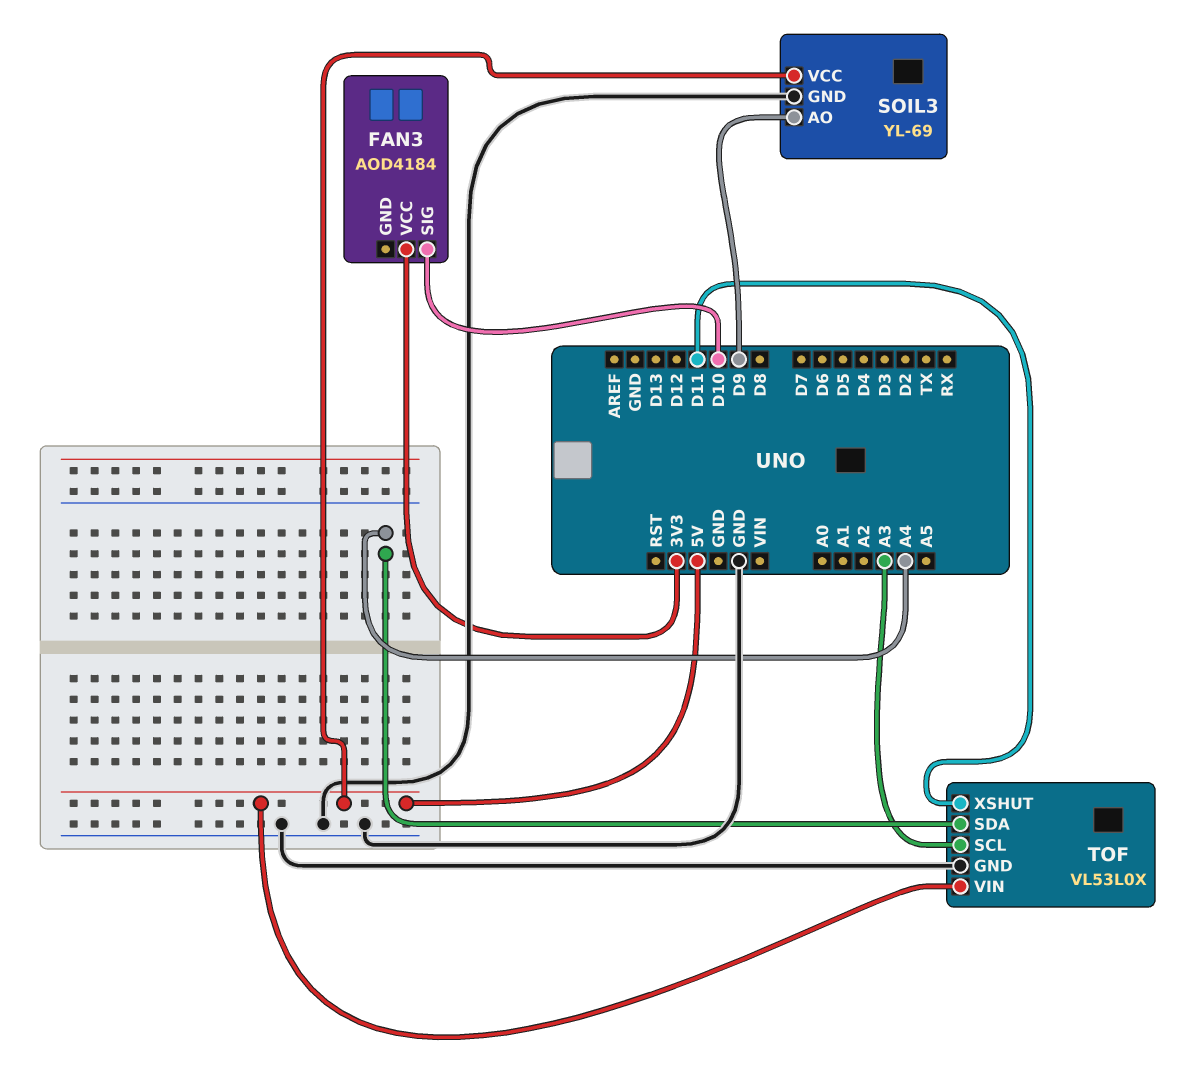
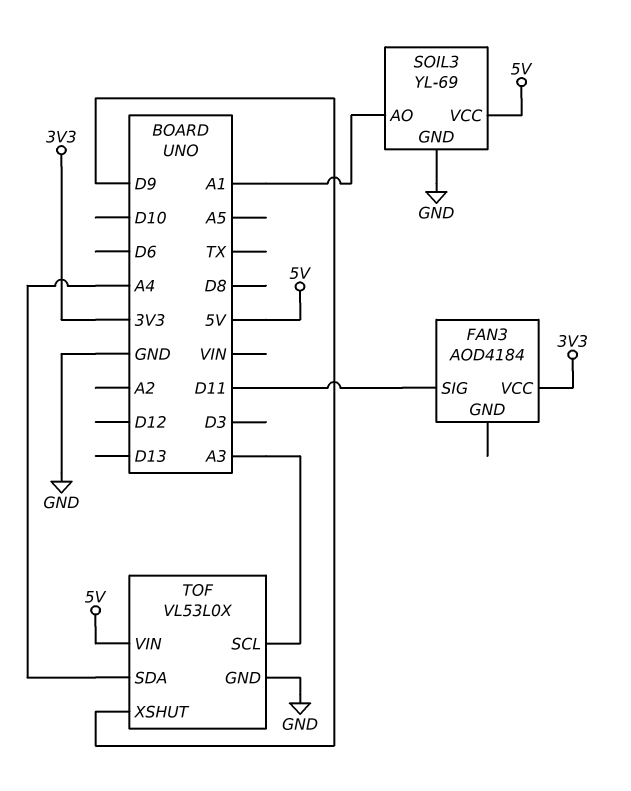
FAN3 pin SIG: D10 -> D11
SOIL3 pin AO: D9 -> A1
TOF pin XSHUT: D11 -> D9

